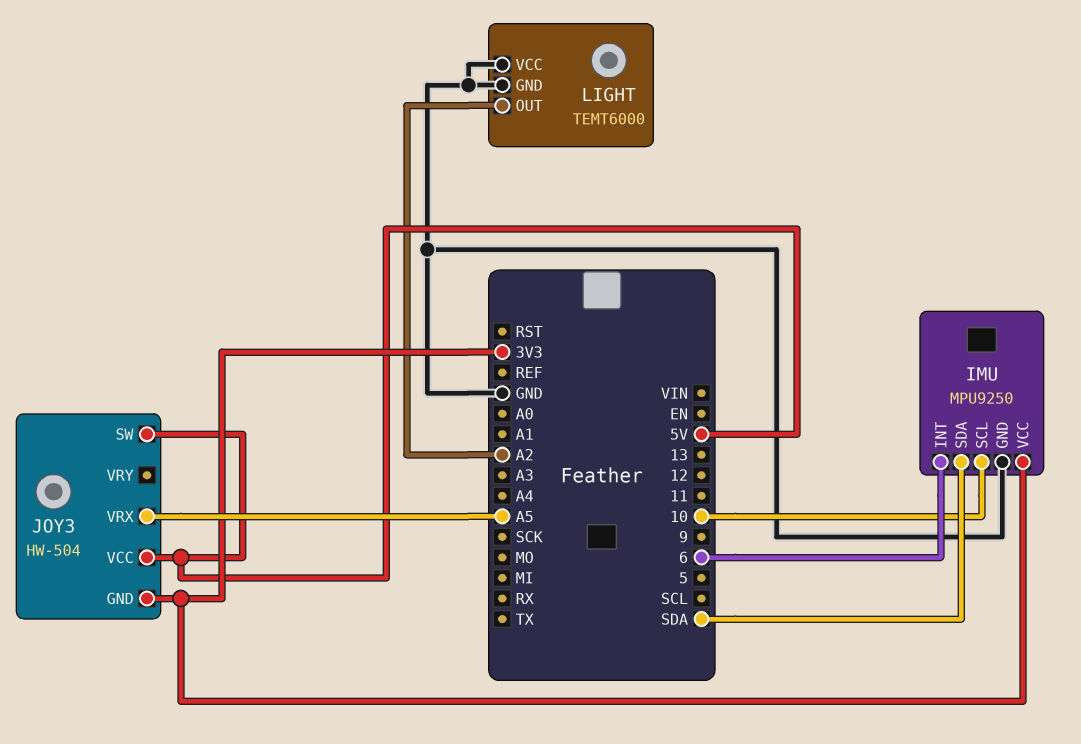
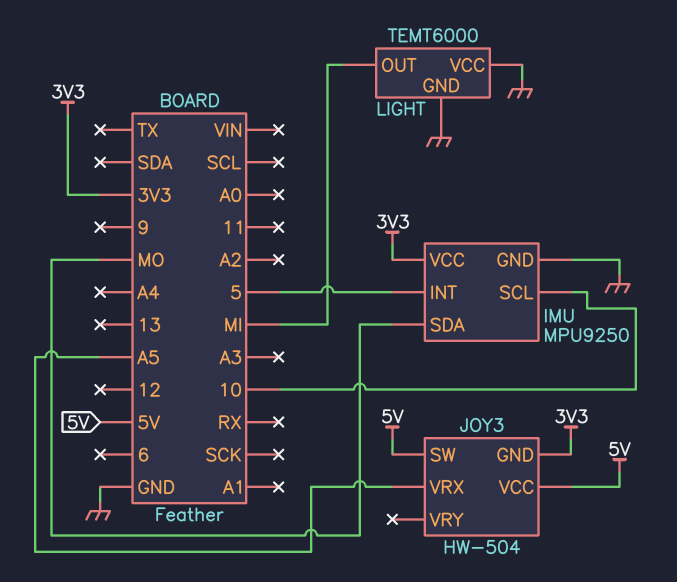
IMU pin INT: 6 -> 5
IMU pin SDA: SDA -> MO
LIGHT pin OUT: A2 -> MI

